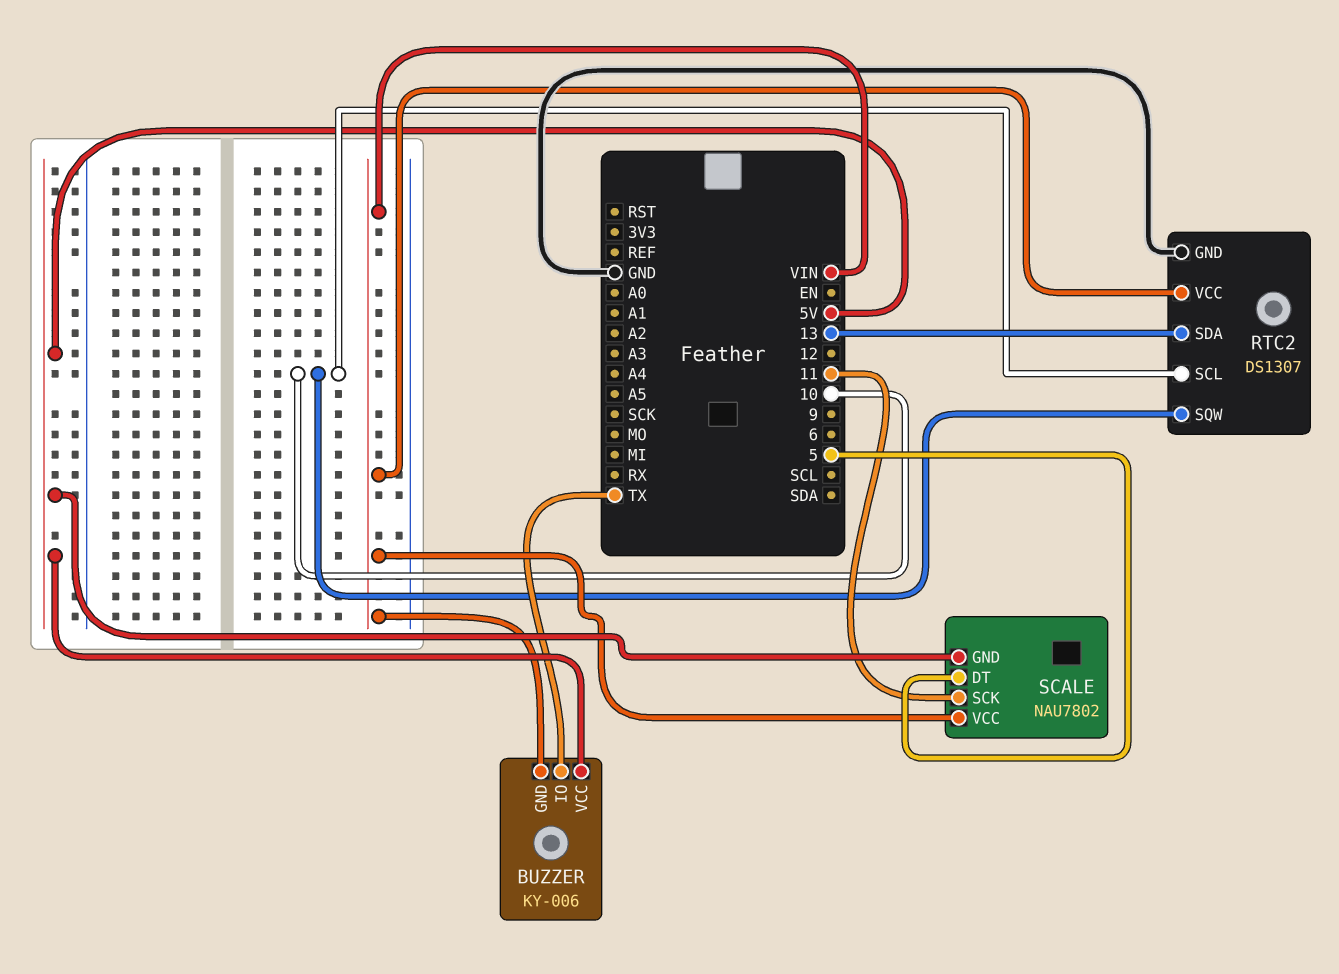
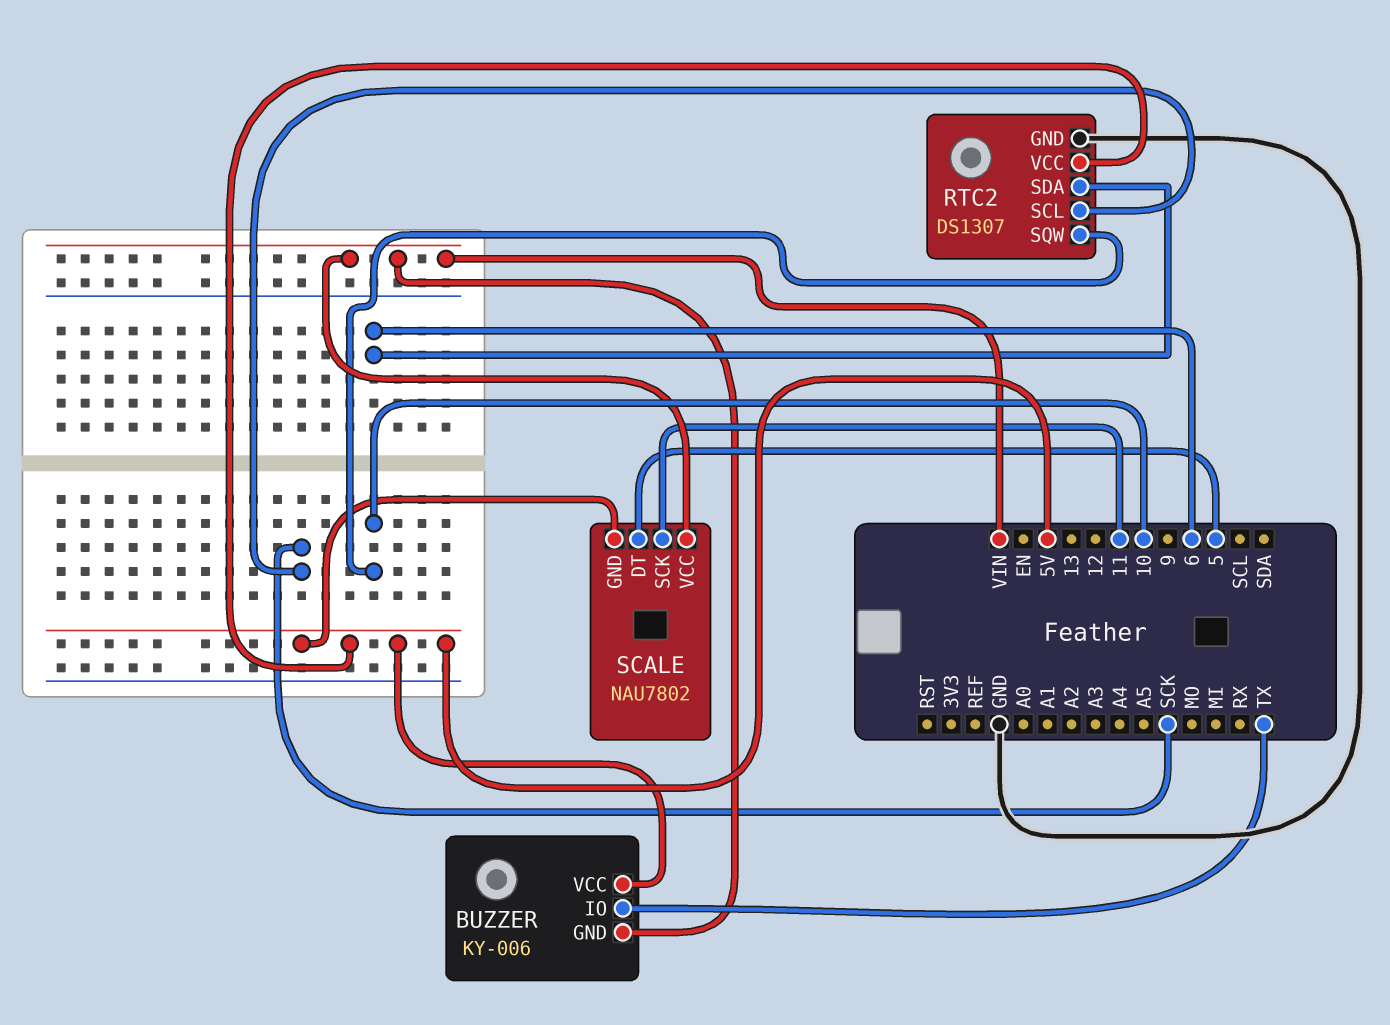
RTC2 pin SCL: 10 -> SCK
RTC2 pin SDA: 13 -> 6
RTC2 pin VCC: VIN -> 5V

